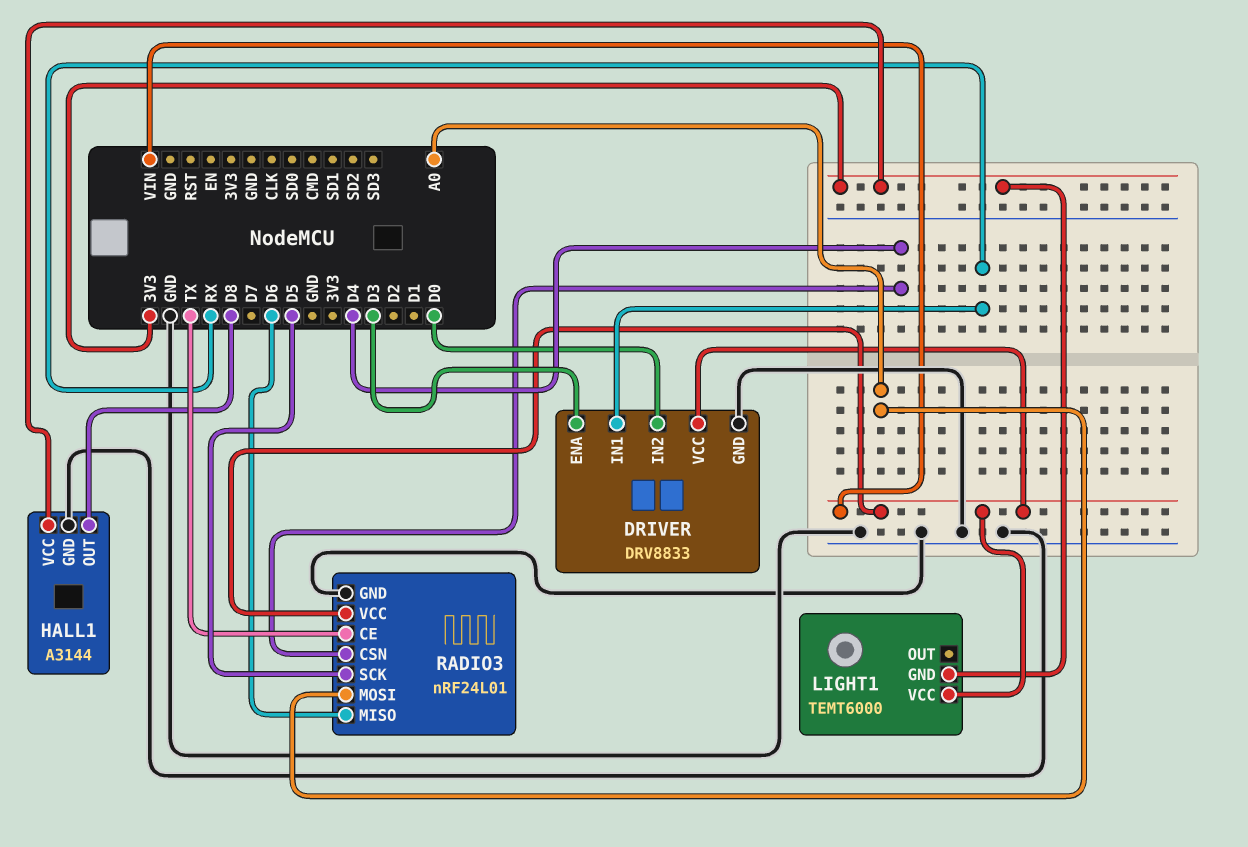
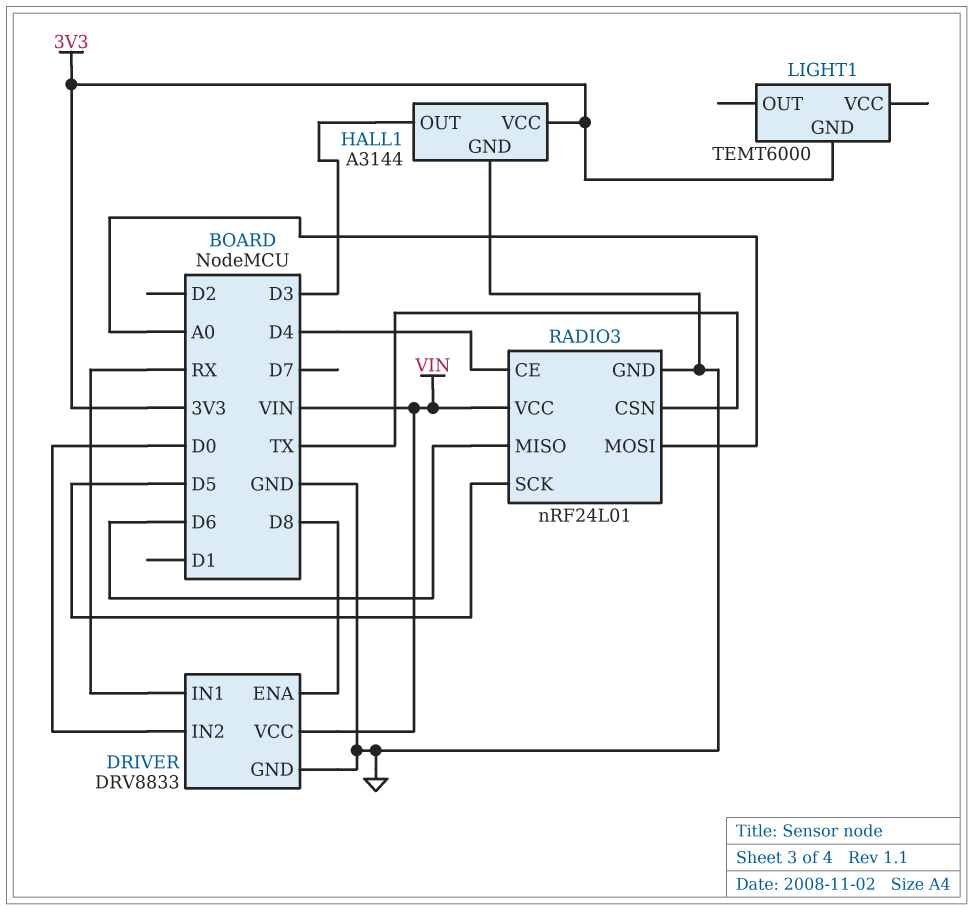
DRIVER pin ENA: D3 -> D8
HALL1 pin OUT: D8 -> D3
LIGHT1 pin VCC: VIN -> none
RADIO3 pin CE: TX -> D4
RADIO3 pin CSN: D4 -> TX

